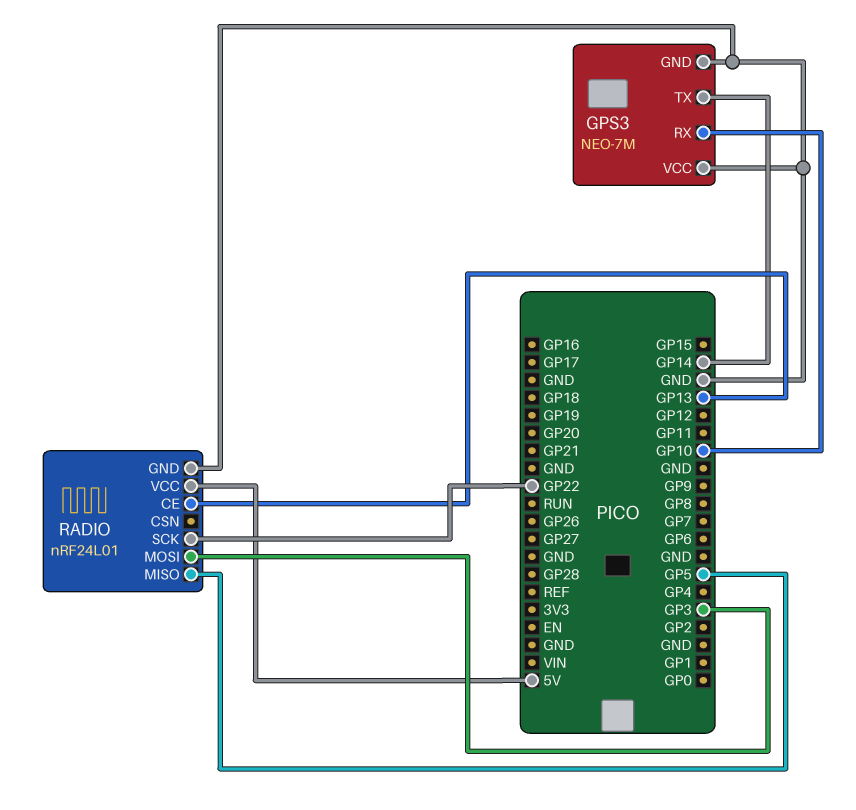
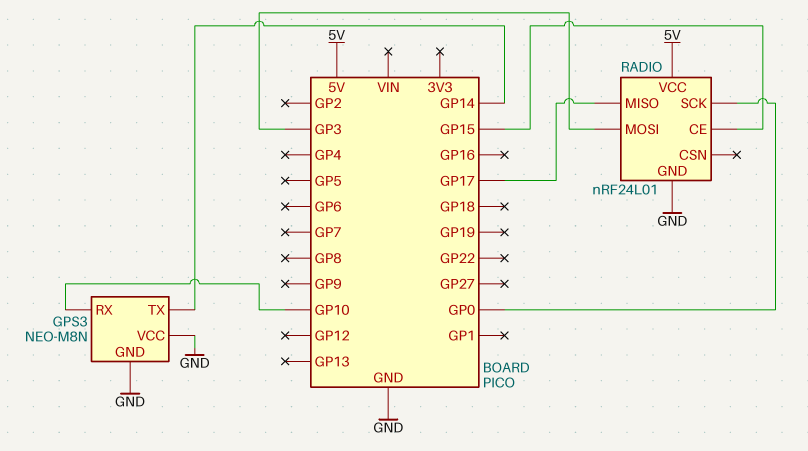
GPS3: NEO-7M -> NEO-M8N
RADIO pin CE: GP13 -> GP15
RADIO pin MISO: GP5 -> GP17
RADIO pin SCK: GP22 -> GP0

